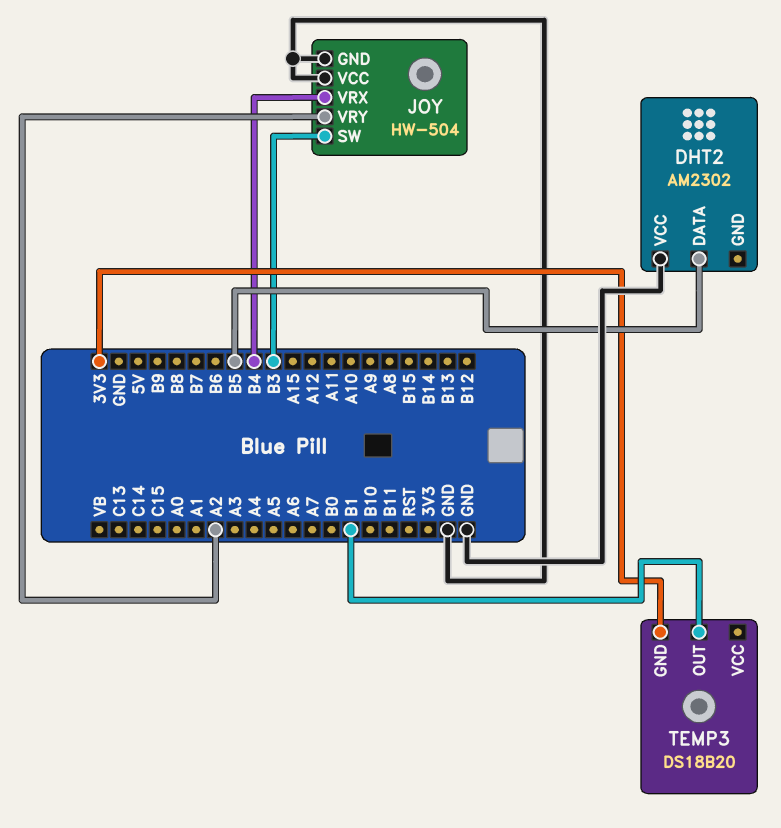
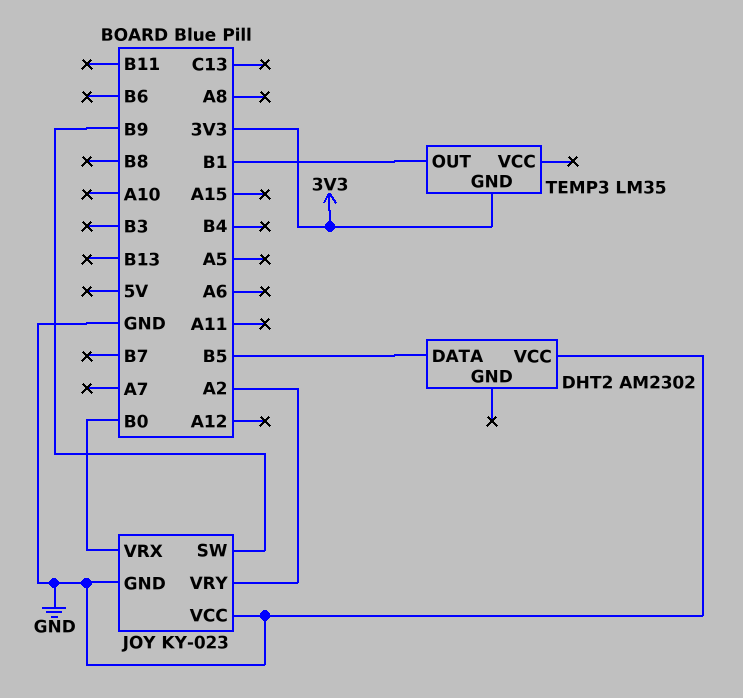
JOY: HW-504 -> KY-023
JOY pin SW: B3 -> B9
JOY pin VRX: B4 -> B0
TEMP3: DS18B20 -> LM35

